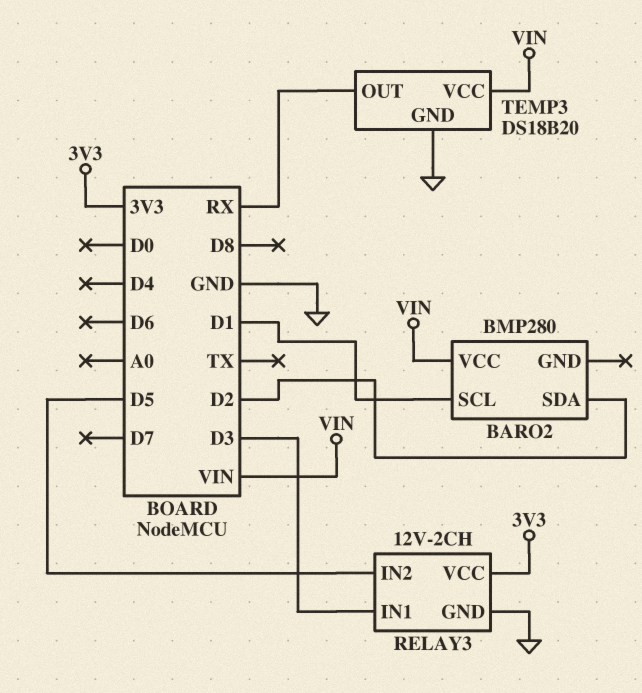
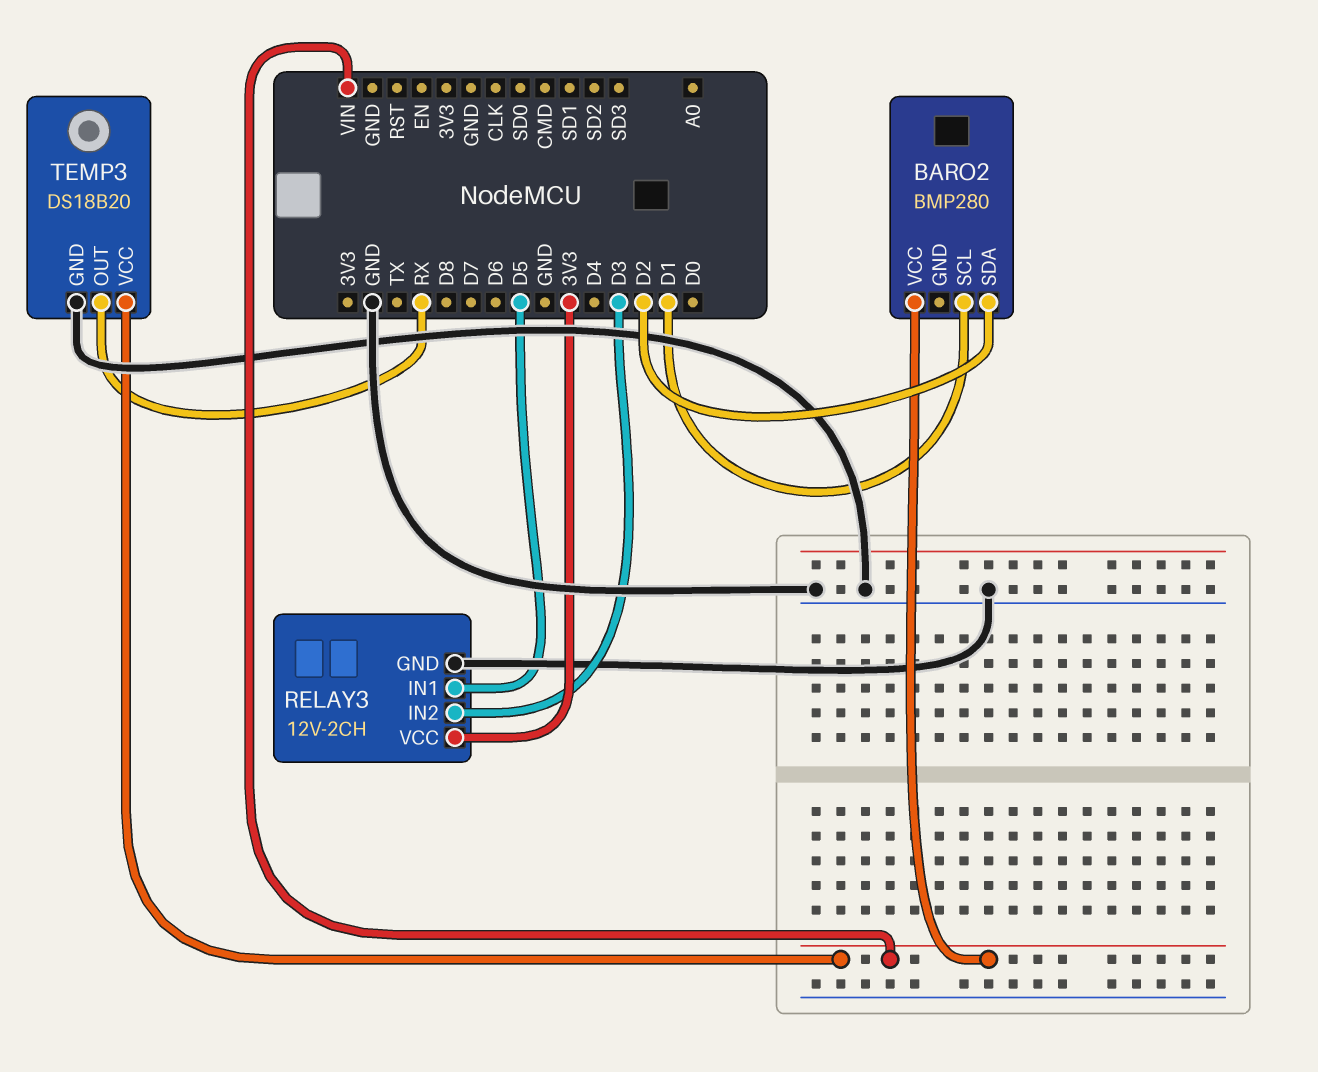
RELAY3 pin IN1: D3 -> D5
RELAY3 pin IN2: D5 -> D3

